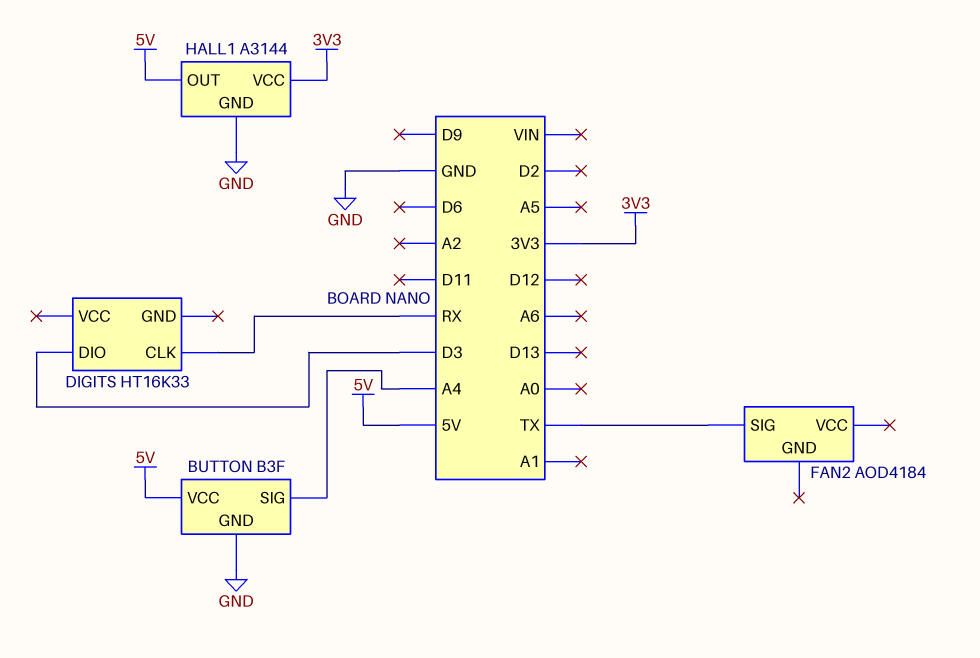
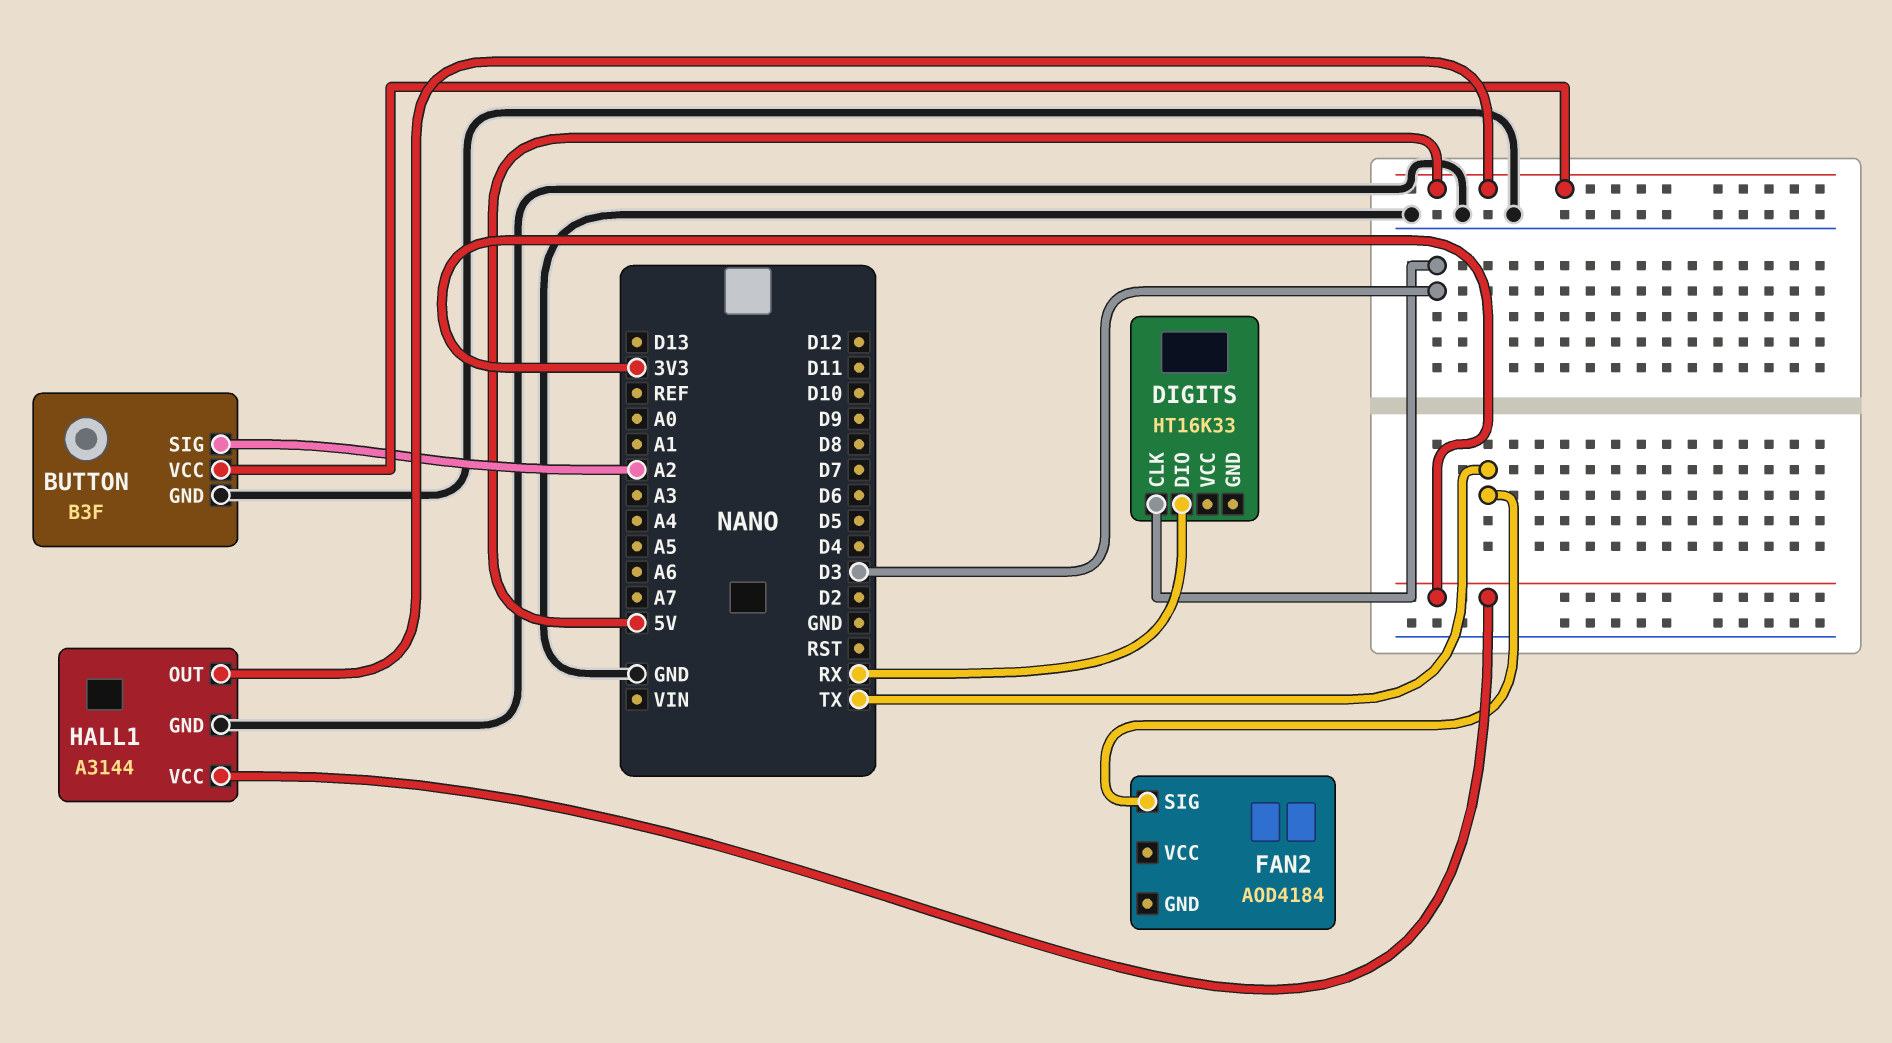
BUTTON pin SIG: A4 -> A2
DIGITS pin CLK: RX -> D3
DIGITS pin DIO: D3 -> RX

